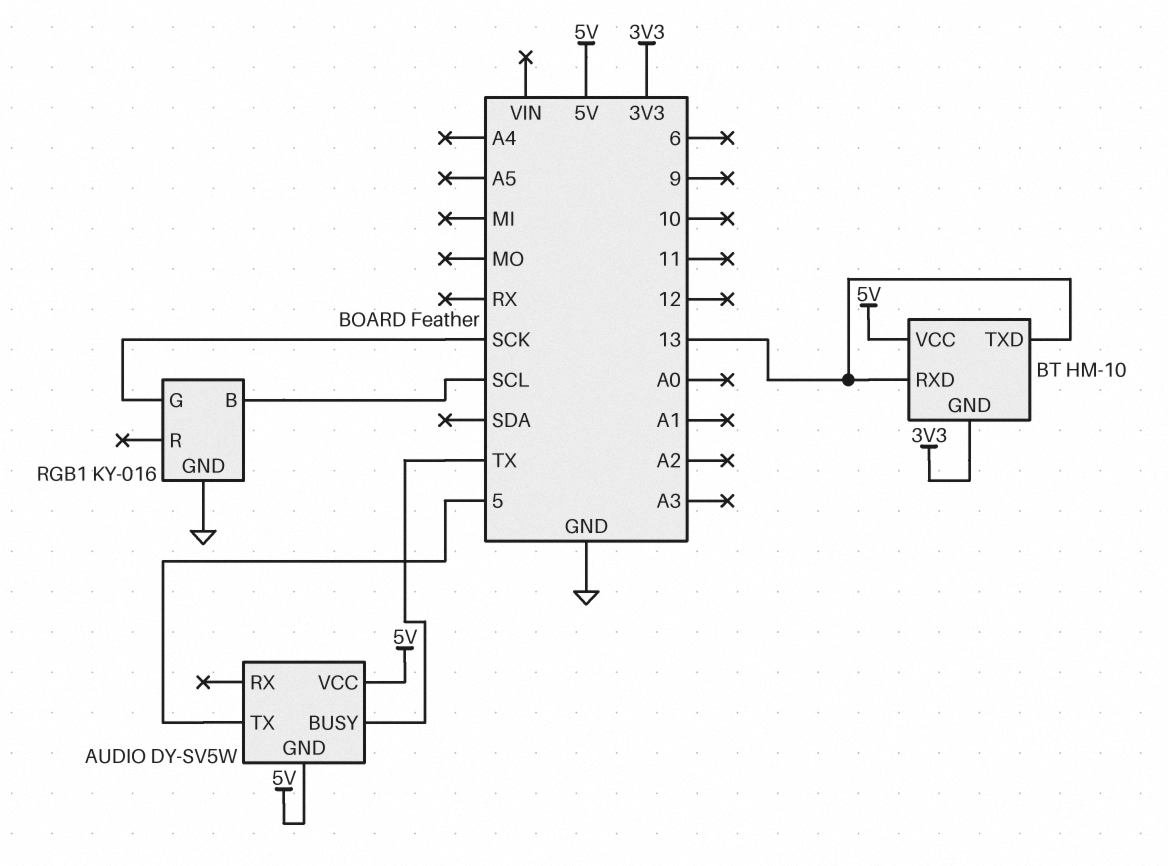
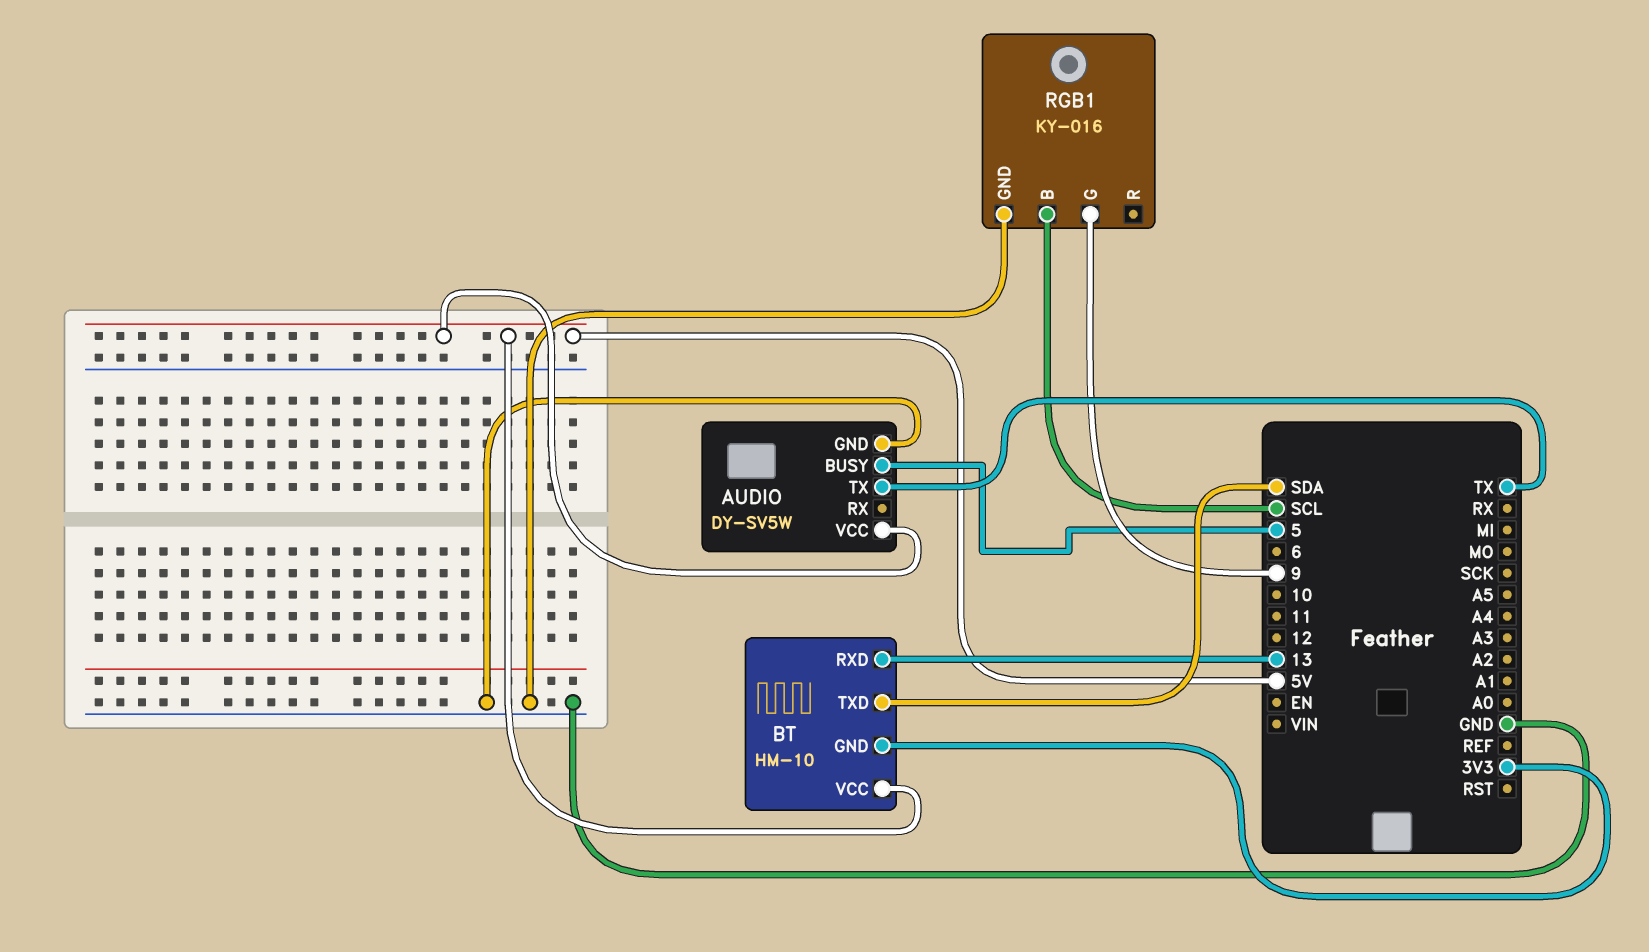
AUDIO pin BUSY: TX -> 5
AUDIO pin GND: 5V -> GND
AUDIO pin TX: 5 -> TX
BT pin TXD: 13 -> SDA
RGB1 pin G: SCK -> 9

